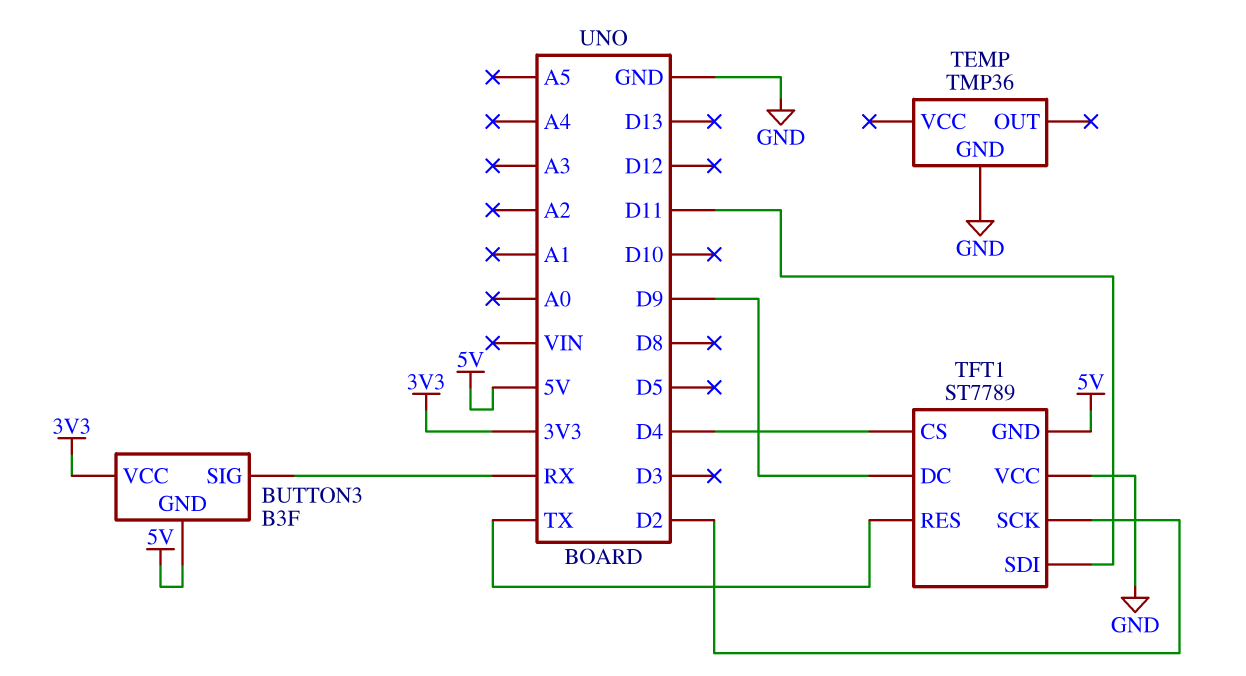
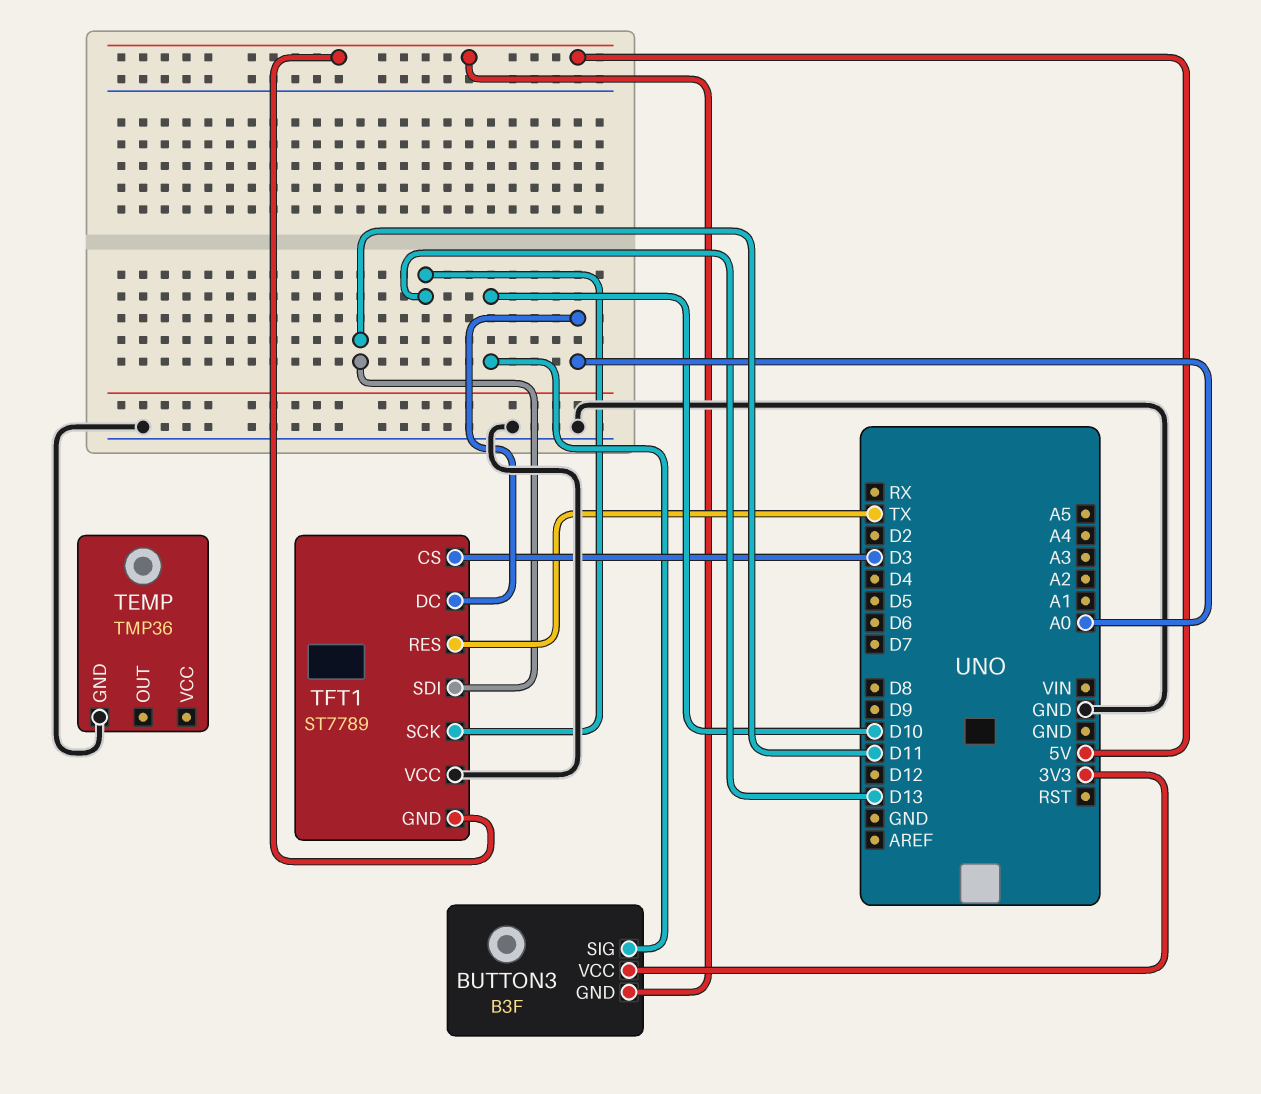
BUTTON3 pin SIG: RX -> D10
TFT1 pin CS: D4 -> D3
TFT1 pin DC: D9 -> A0
TFT1 pin SCK: D2 -> D13

